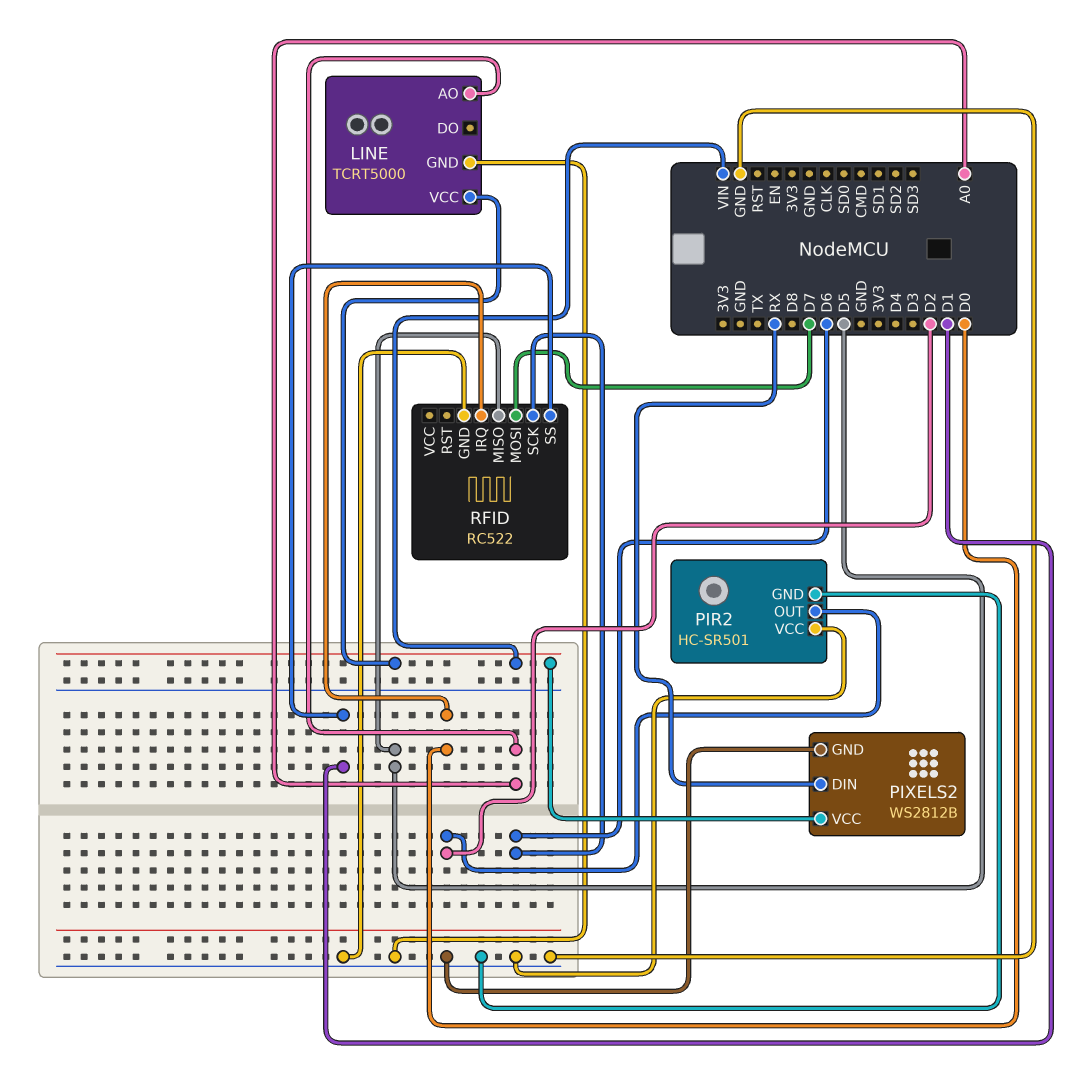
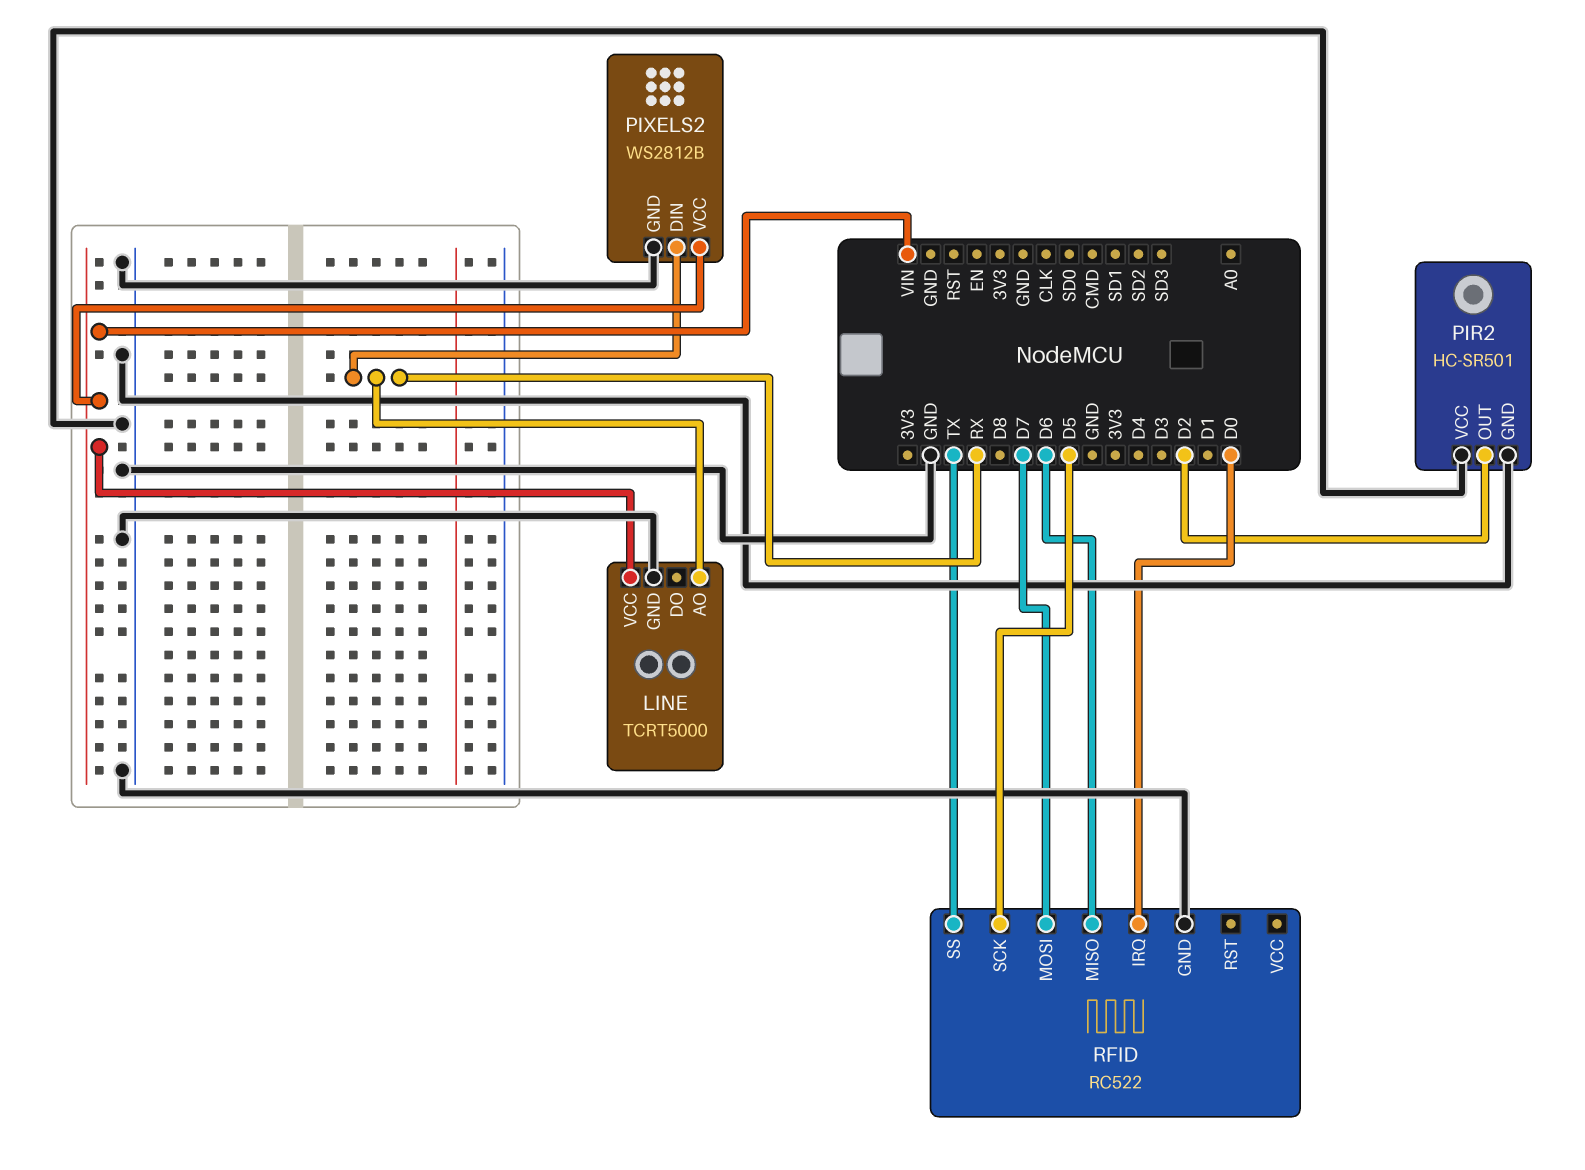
LINE pin AO: A0 -> RX
RFID pin MISO: D5 -> D6
RFID pin SCK: D6 -> D5
RFID pin SS: D1 -> TX

